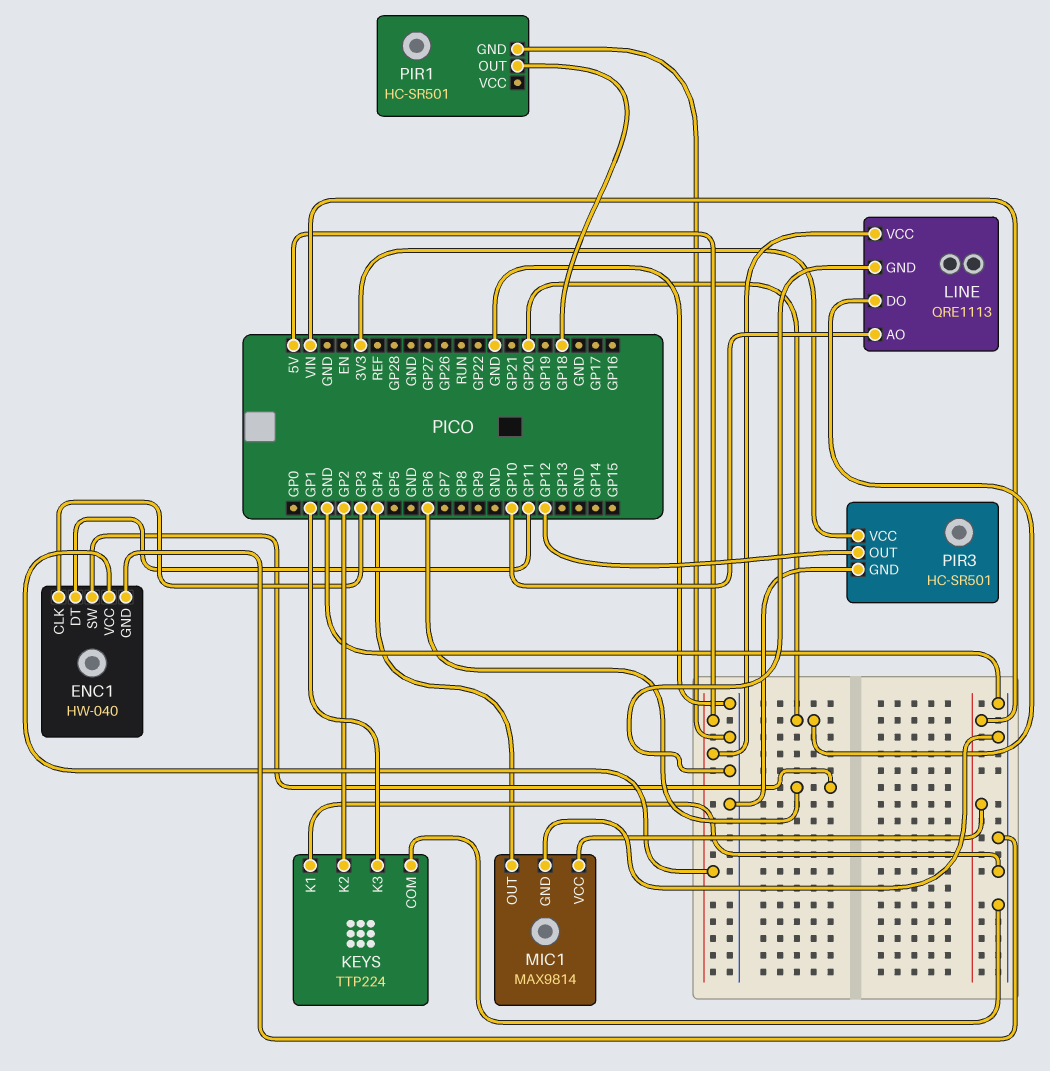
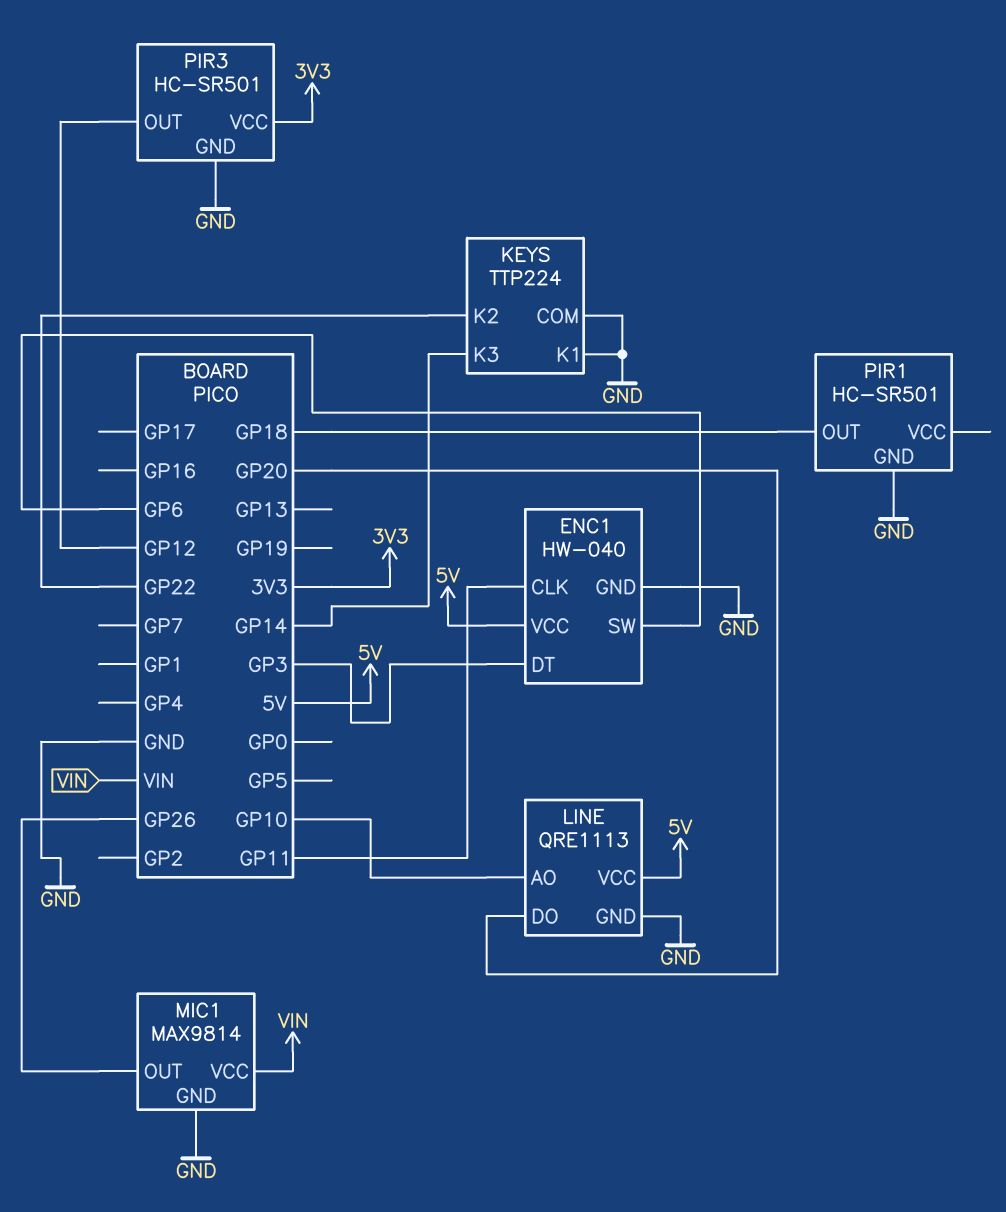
ENC1 pin CLK: GP3 -> GP11
ENC1 pin DT: GP11 -> GP3
KEYS pin K2: GP2 -> GP22
KEYS pin K3: GP1 -> GP14
MIC1 pin OUT: GP4 -> GP26

